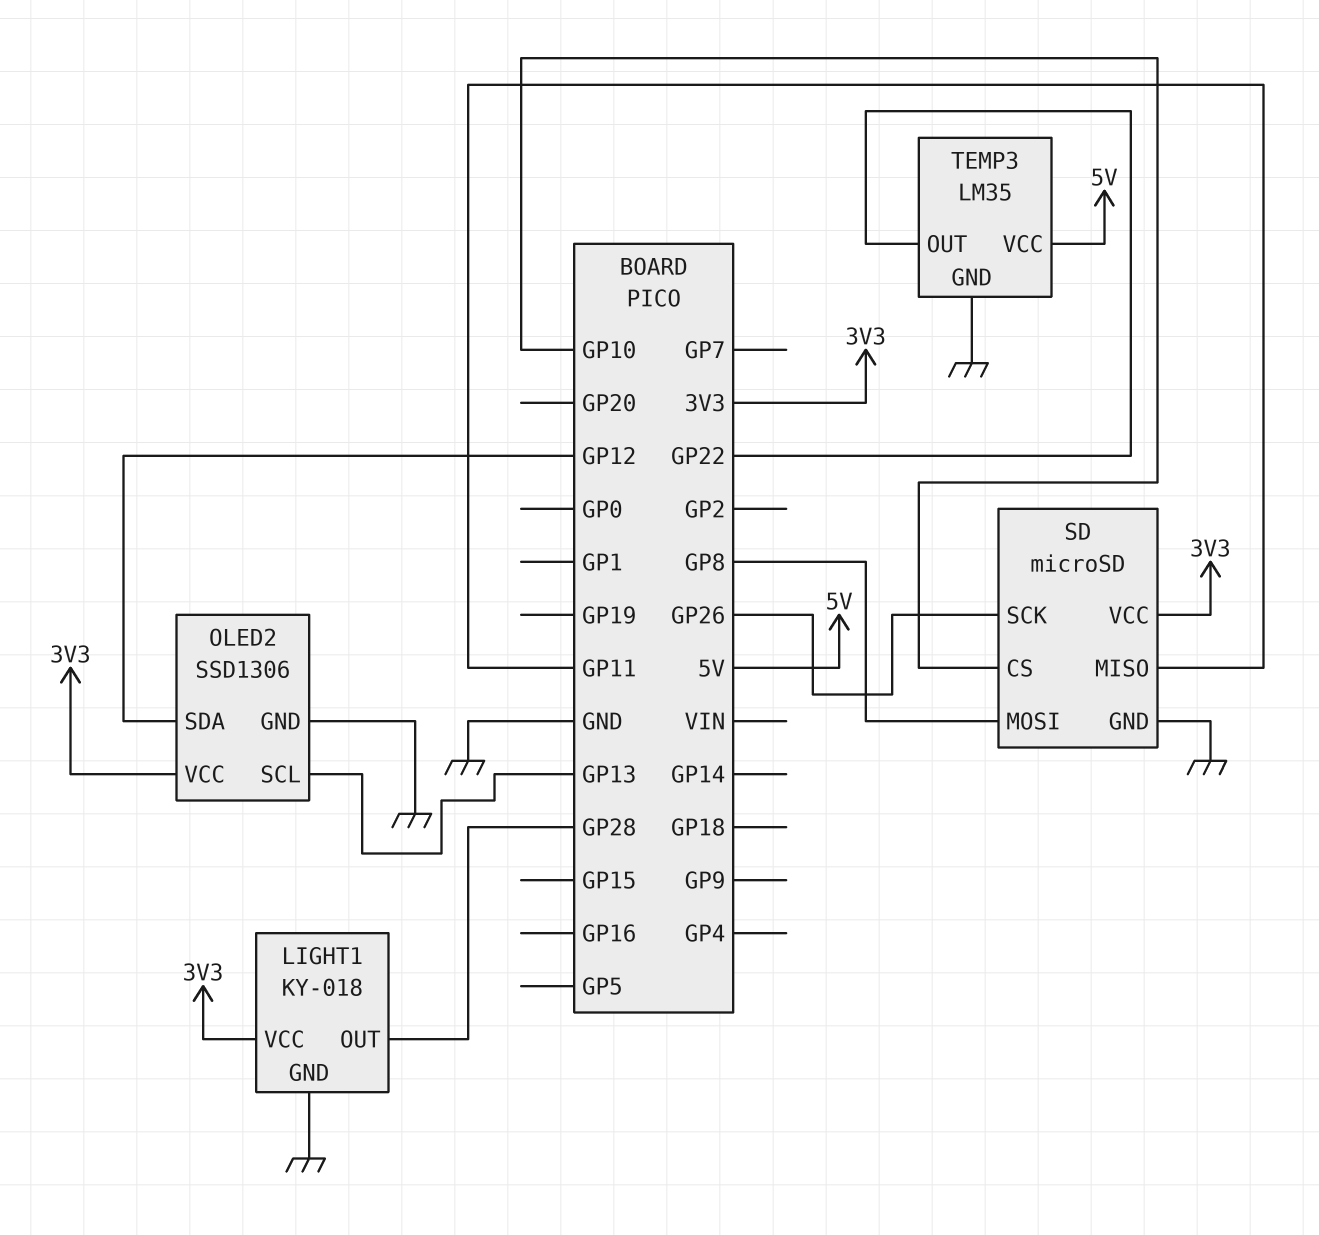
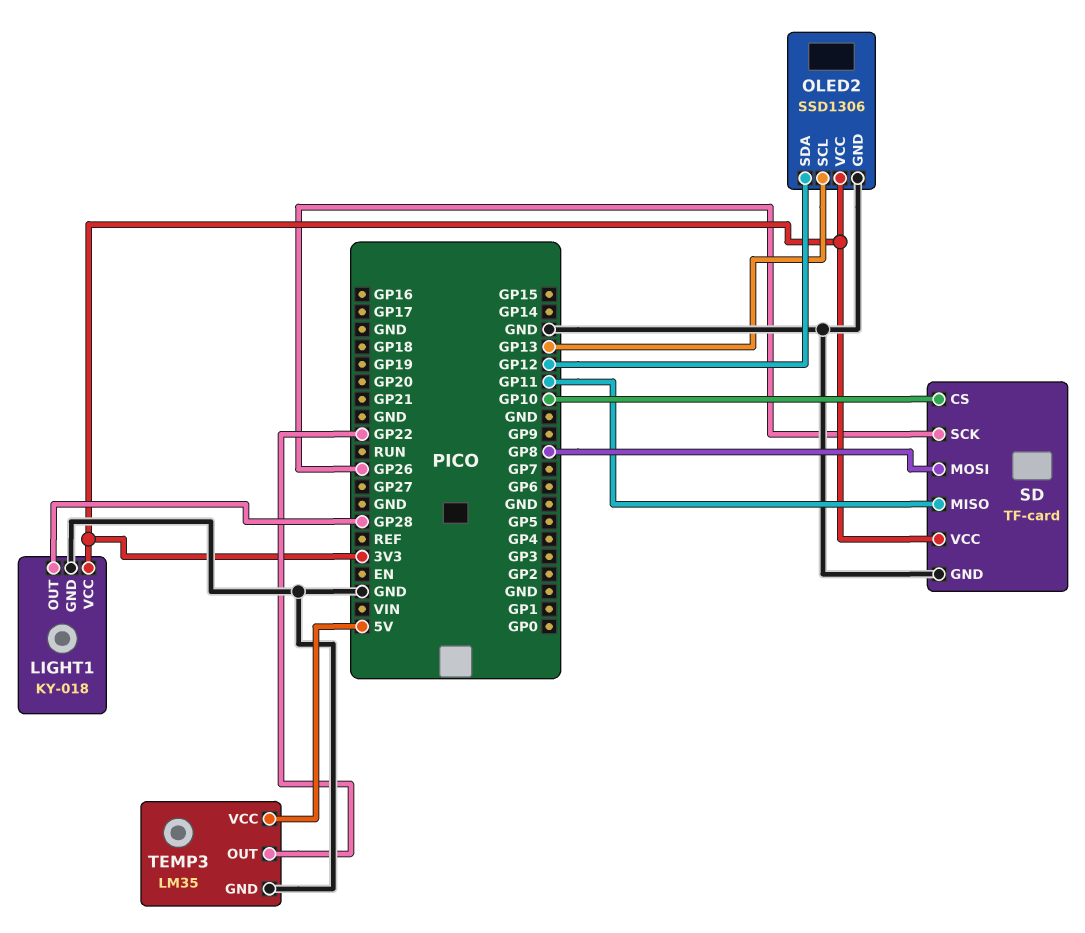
SD: microSD -> TF-card

